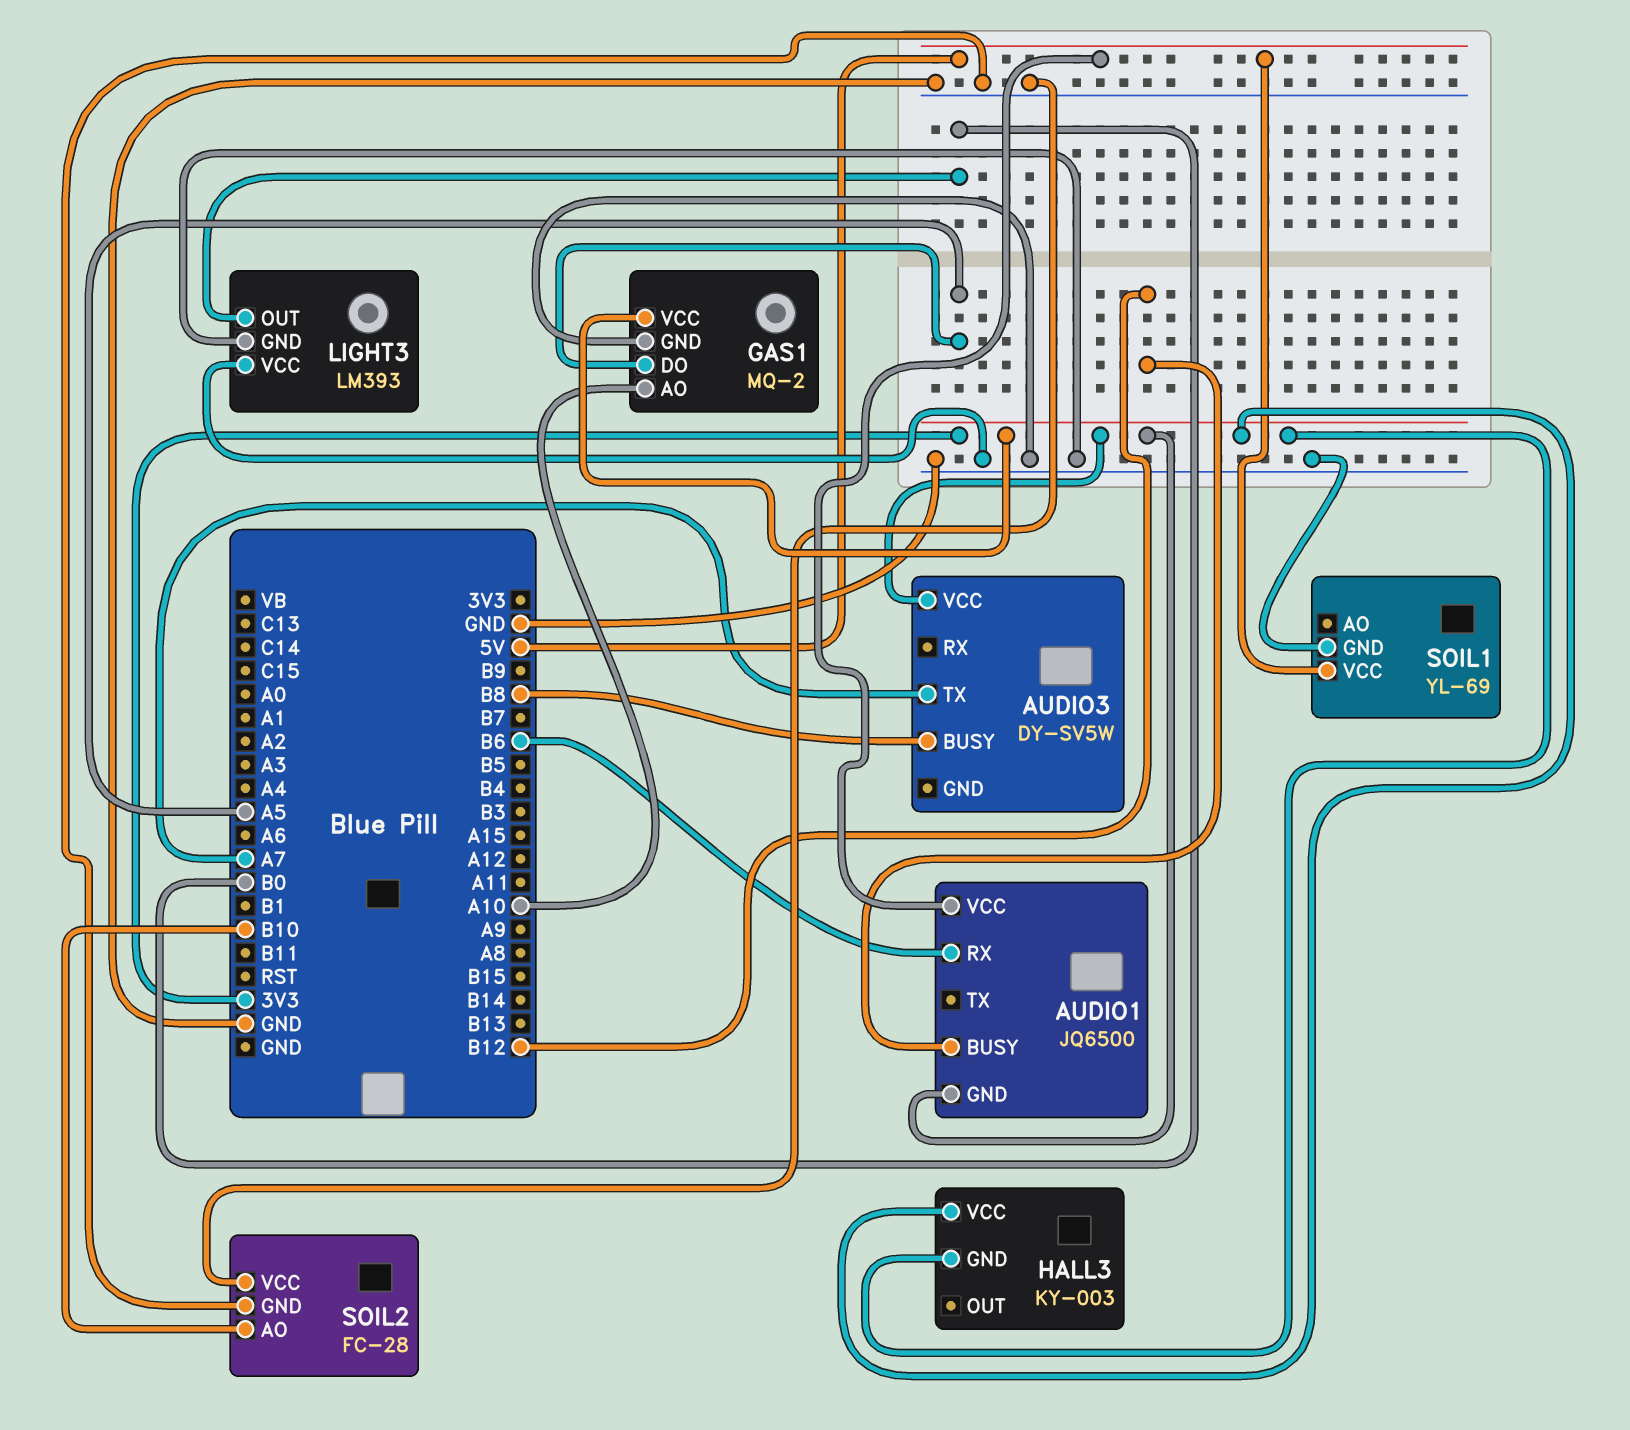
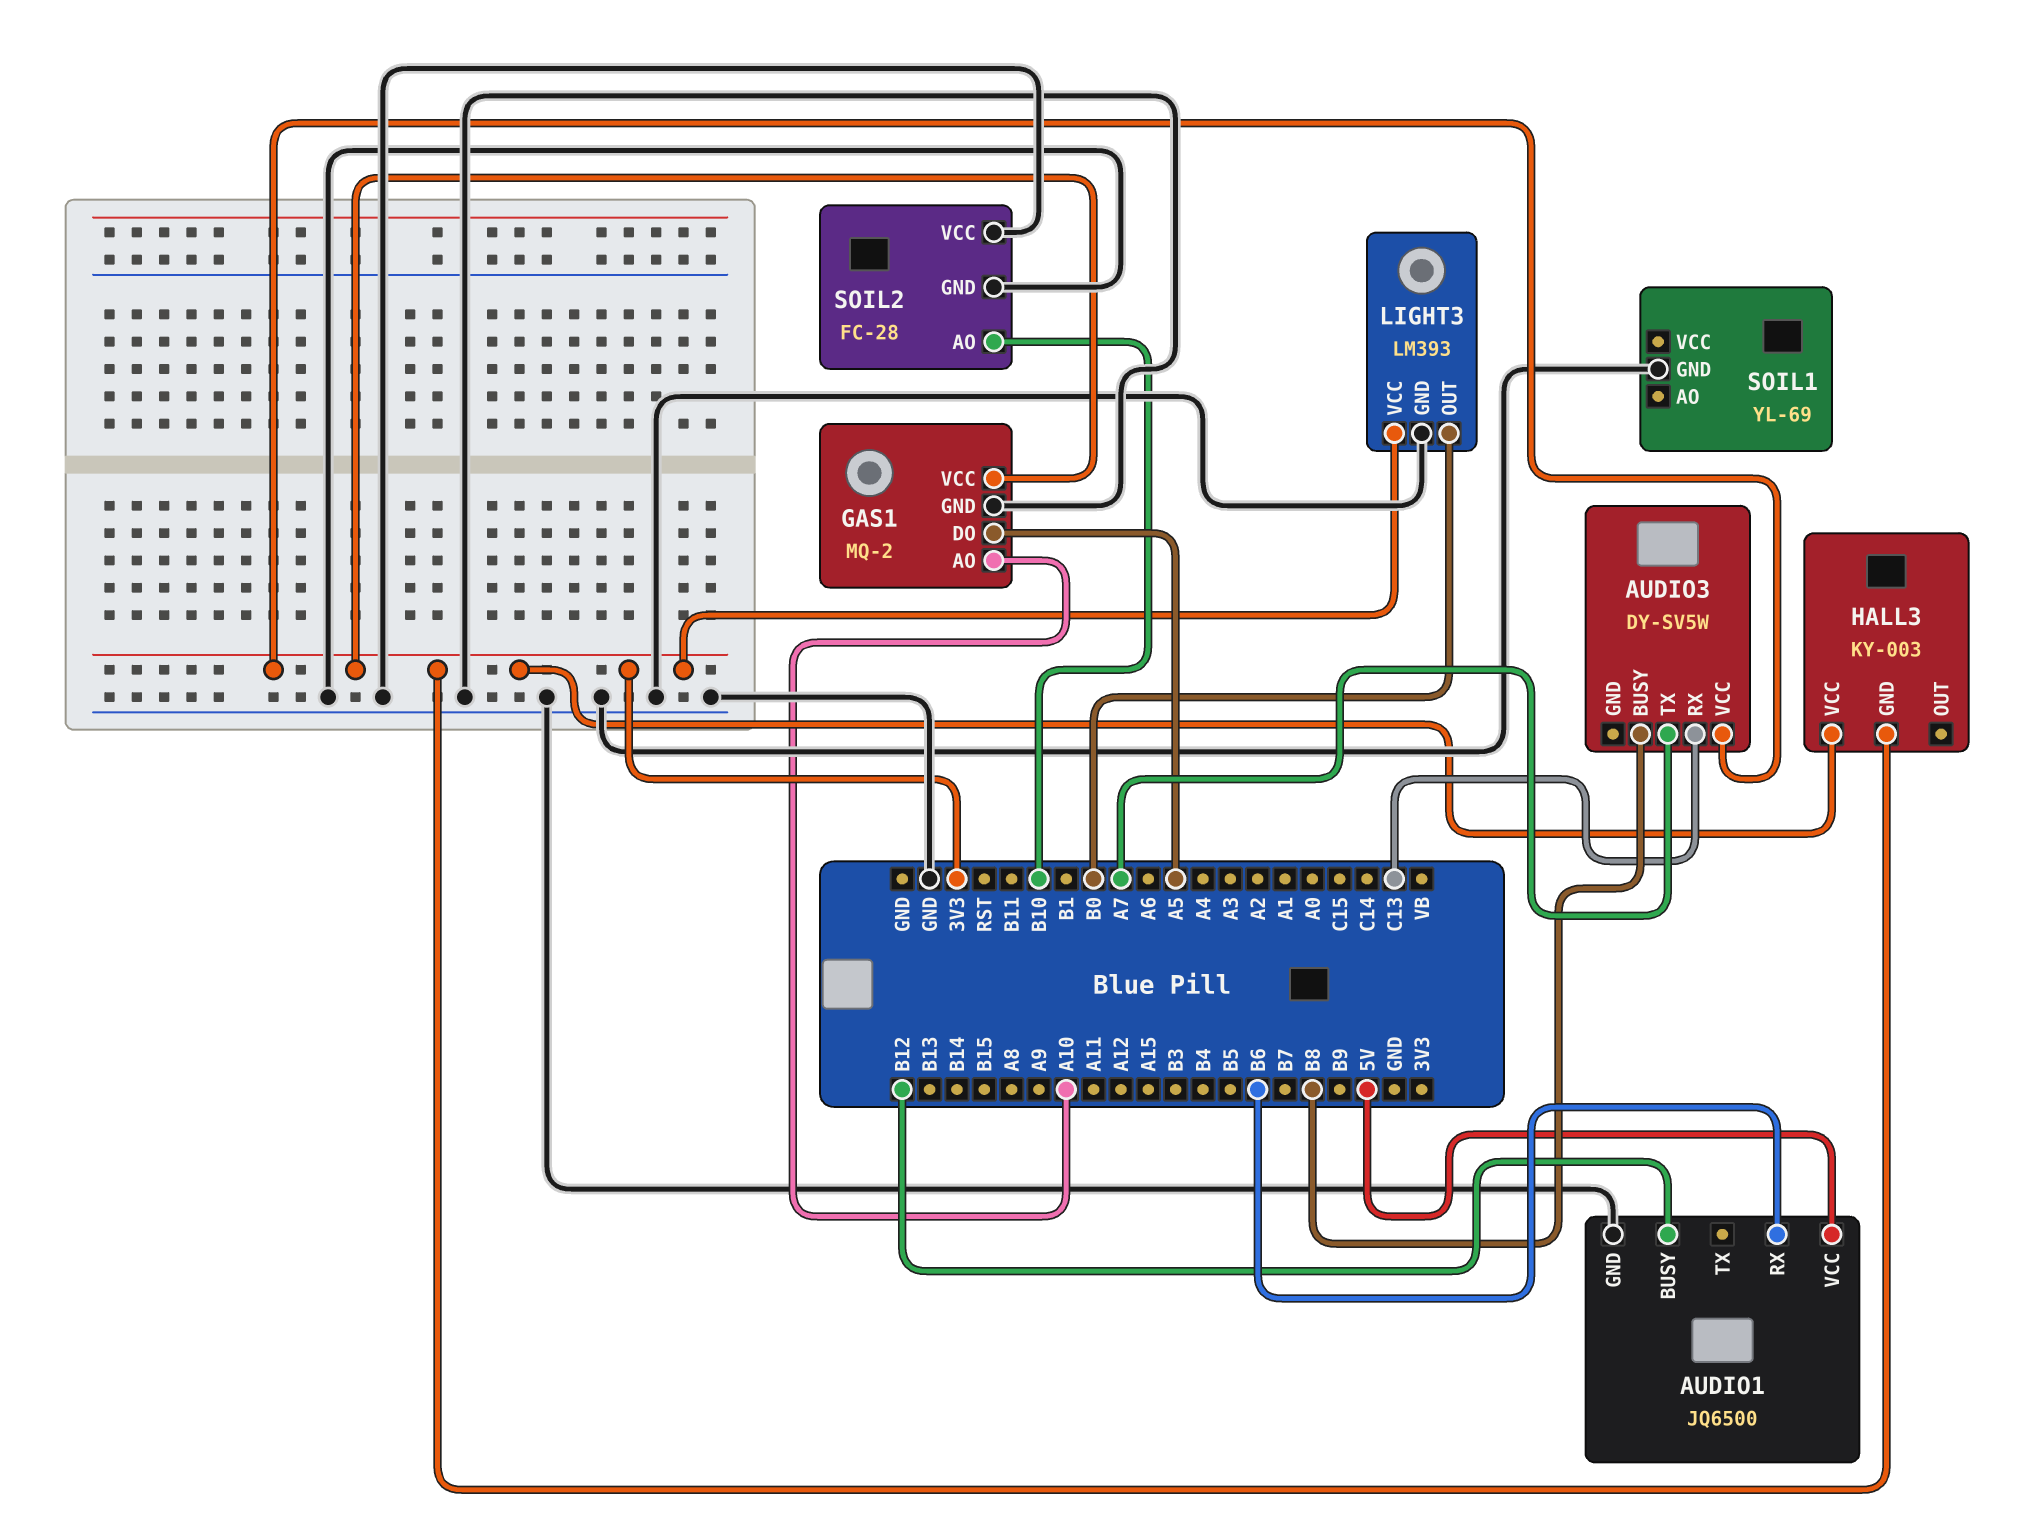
AUDIO1 pin GND: 3V3 -> GND
AUDIO3 pin RX: none -> C13
LIGHT3 pin VCC: GND -> 3V3
SOIL1 pin VCC: 5V -> none

